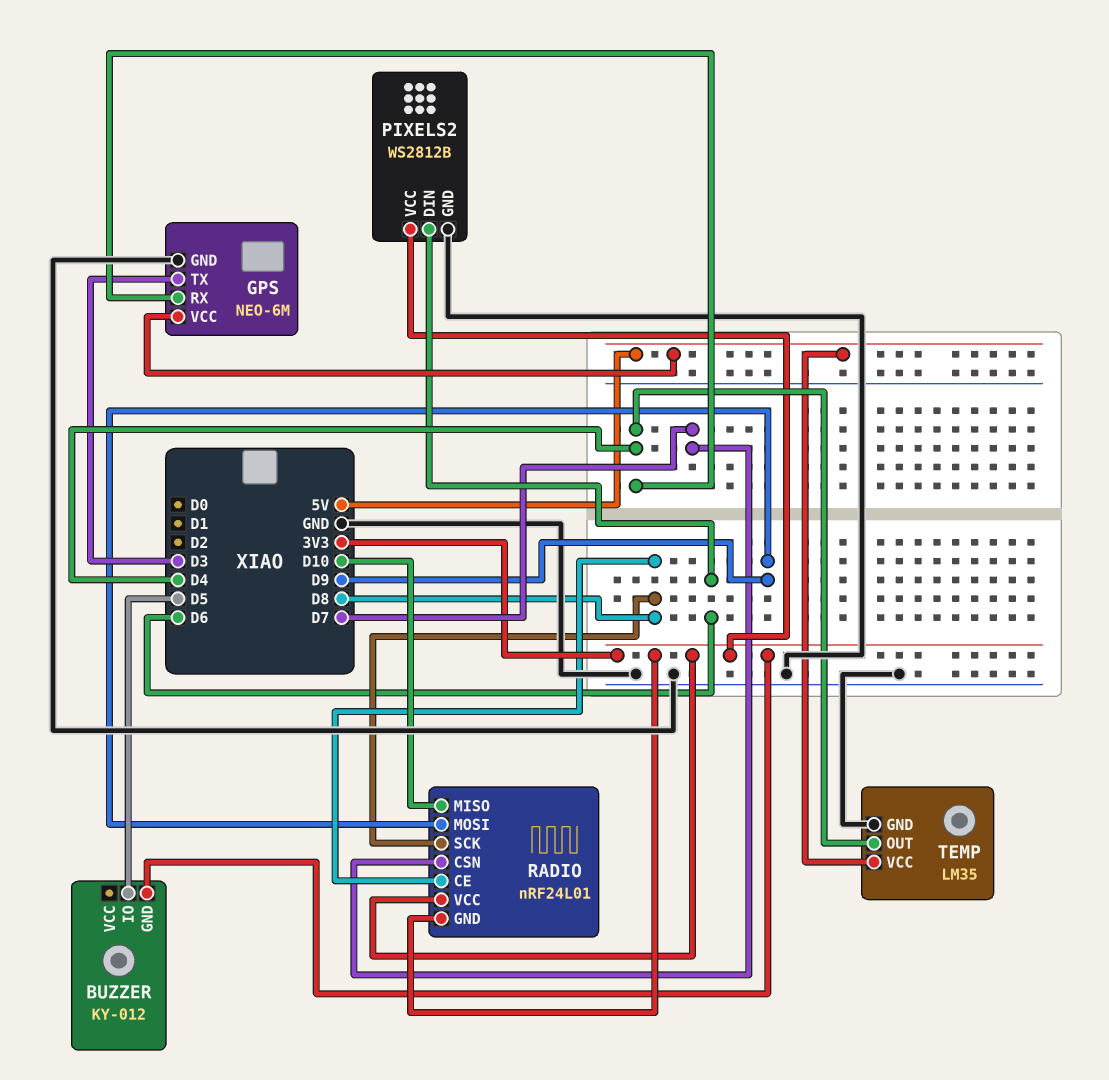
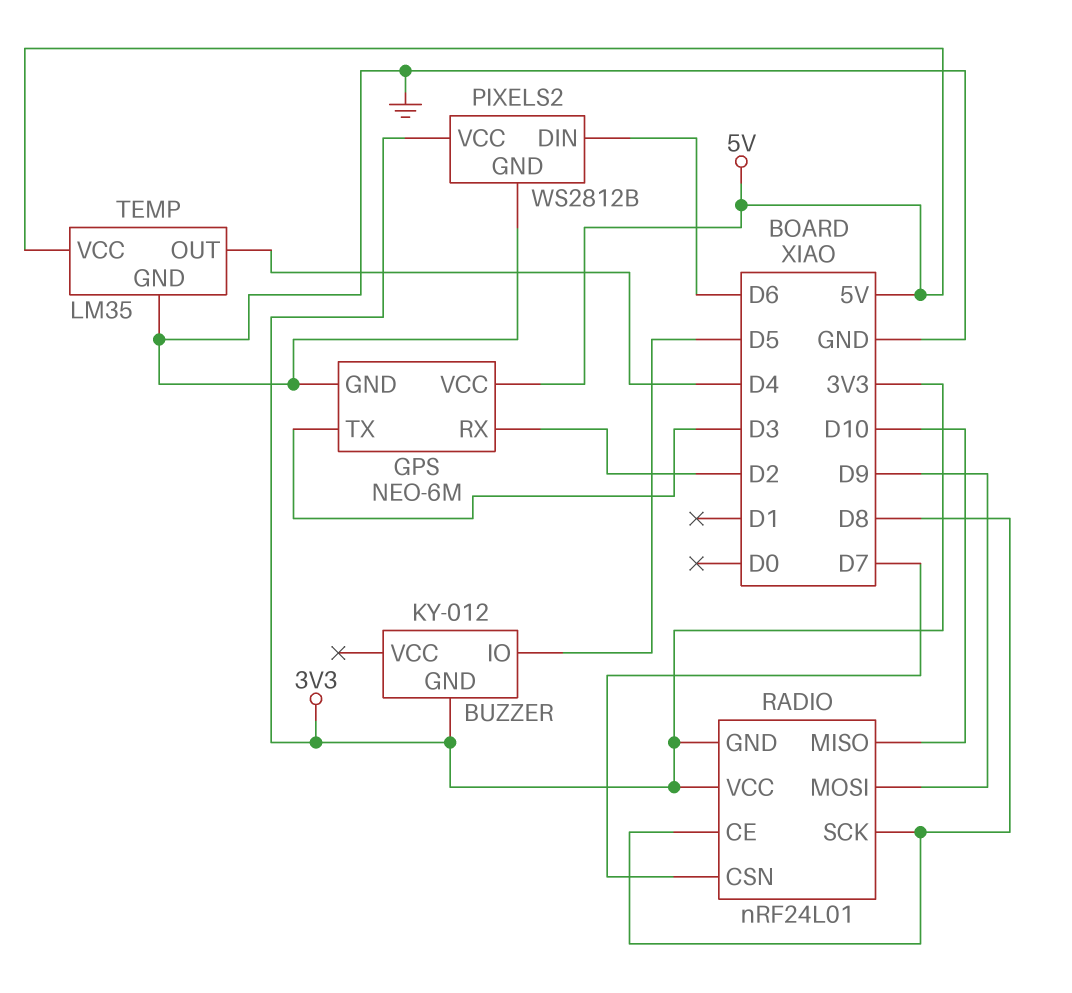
GPS pin RX: D4 -> D2

